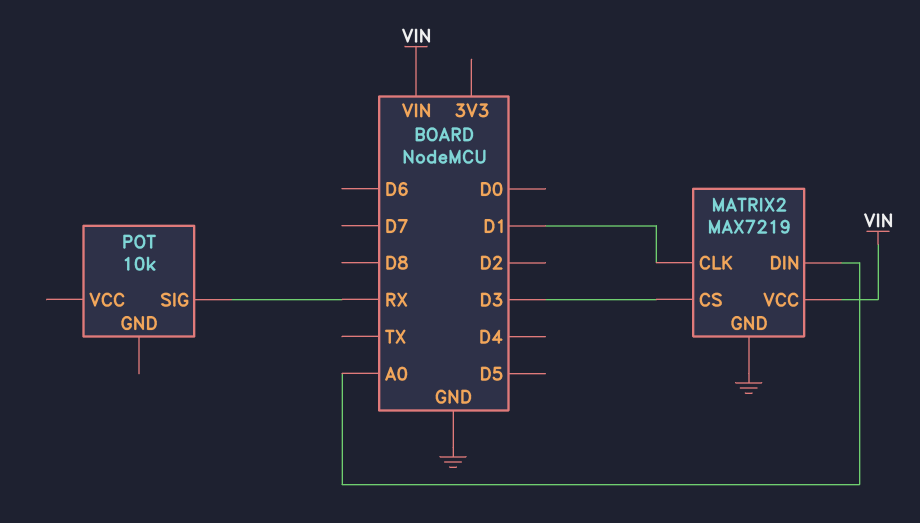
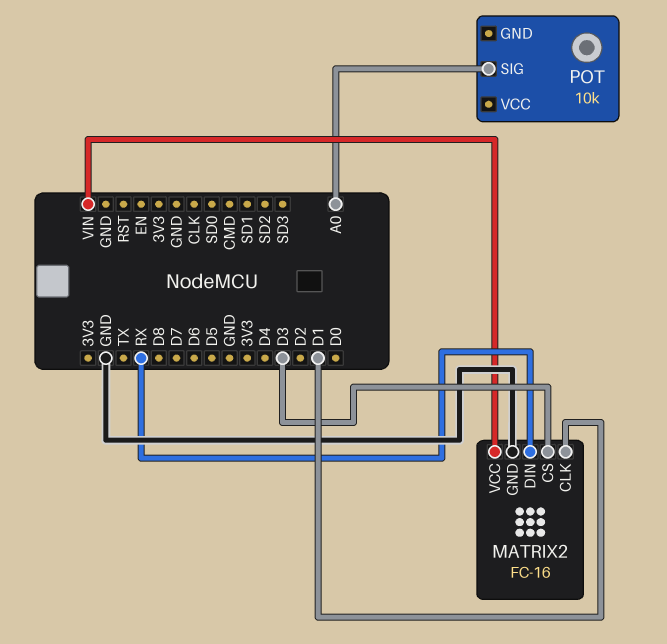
MATRIX2: MAX7219 -> FC-16
MATRIX2 pin DIN: A0 -> RX
POT pin SIG: RX -> A0

